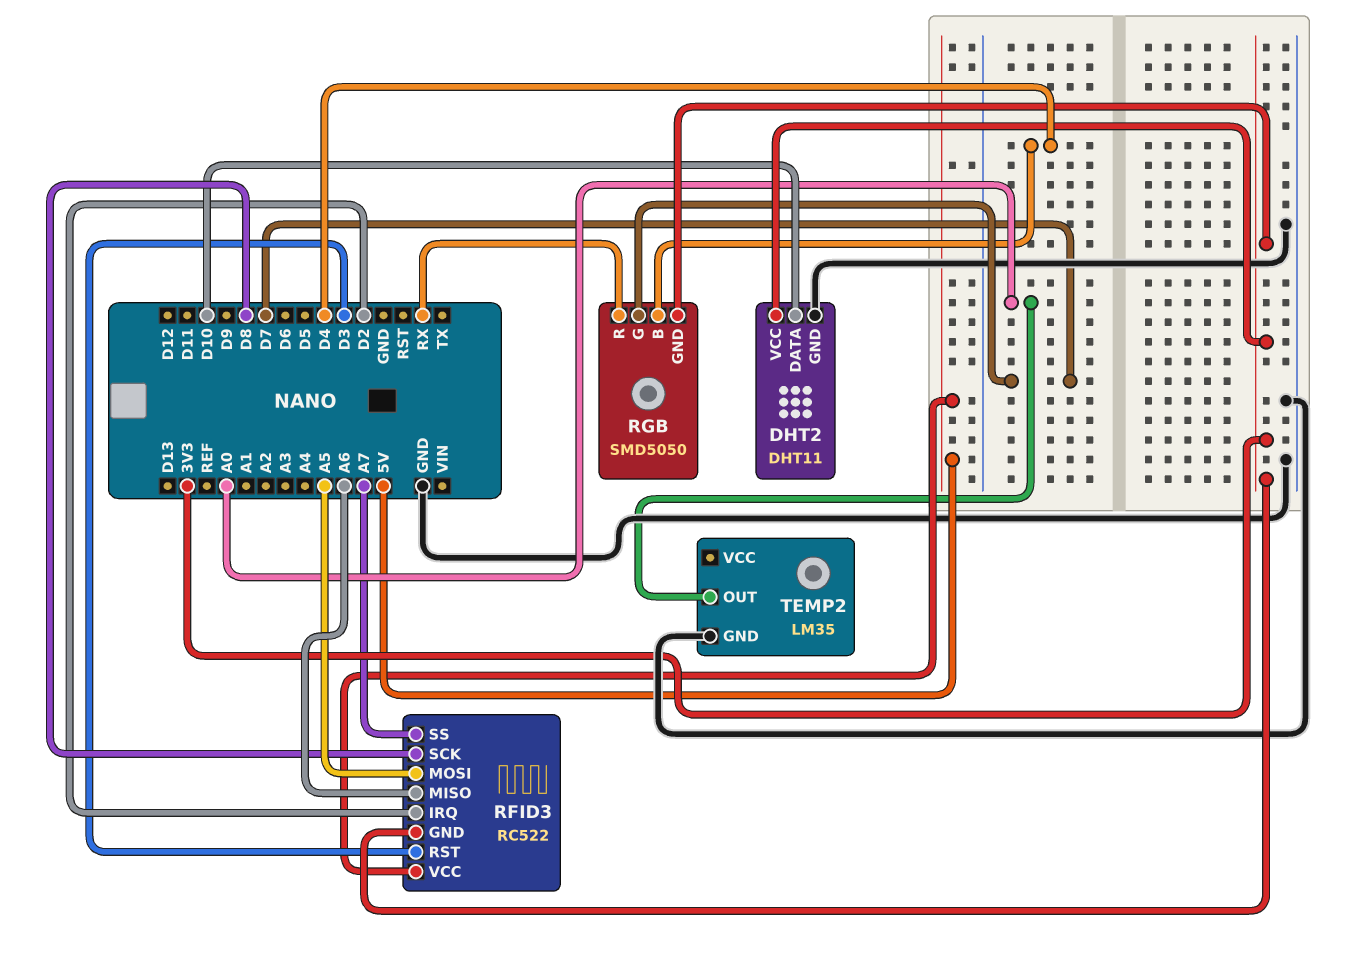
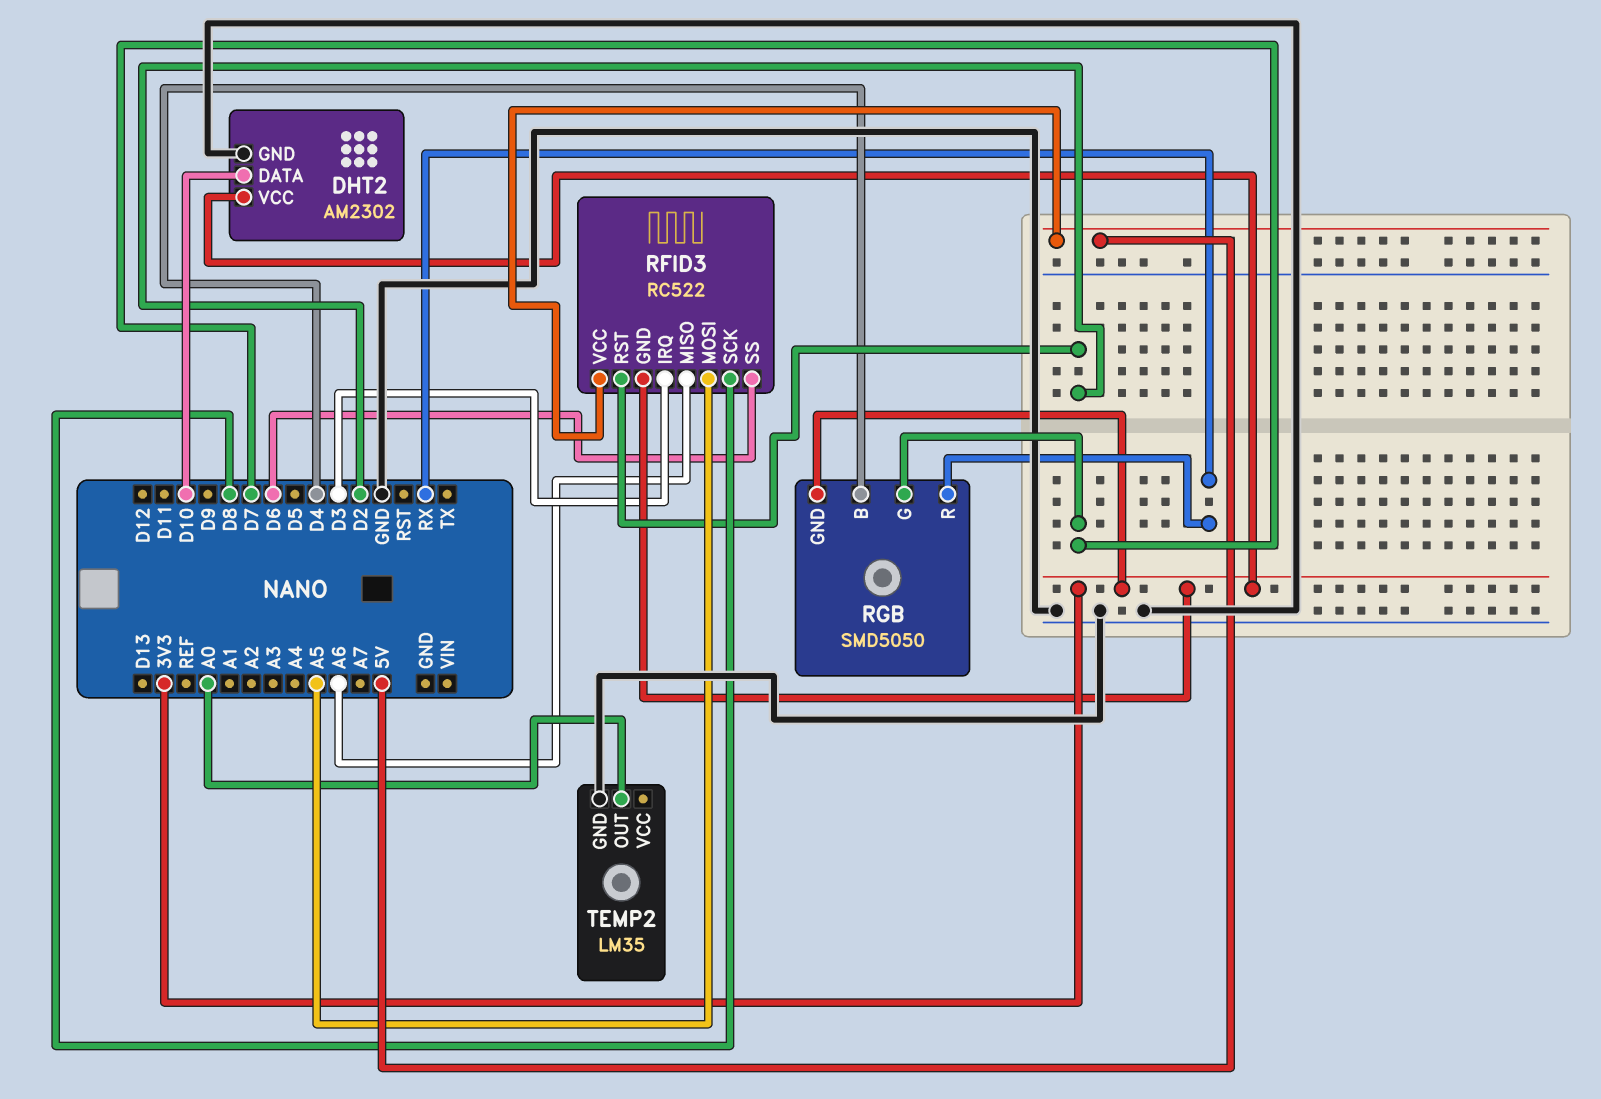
DHT2: DHT11 -> AM2302
RFID3 pin IRQ: D2 -> D3
RFID3 pin RST: D3 -> D2
RFID3 pin SS: A7 -> D6

